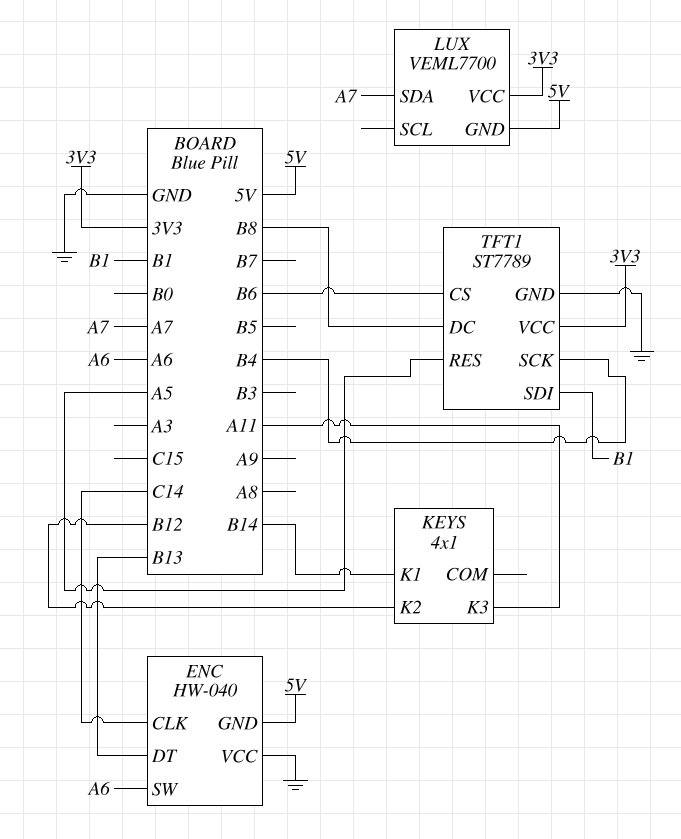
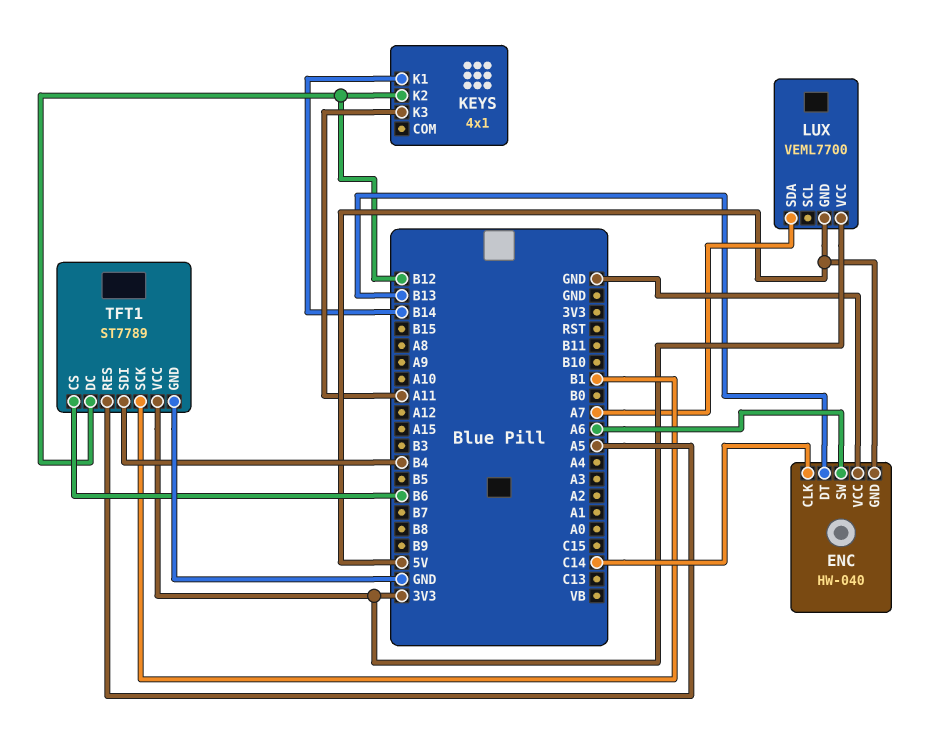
TFT1 pin DC: B8 -> B12
TFT1 pin SCK: B4 -> B1
TFT1 pin SDI: B1 -> B4

